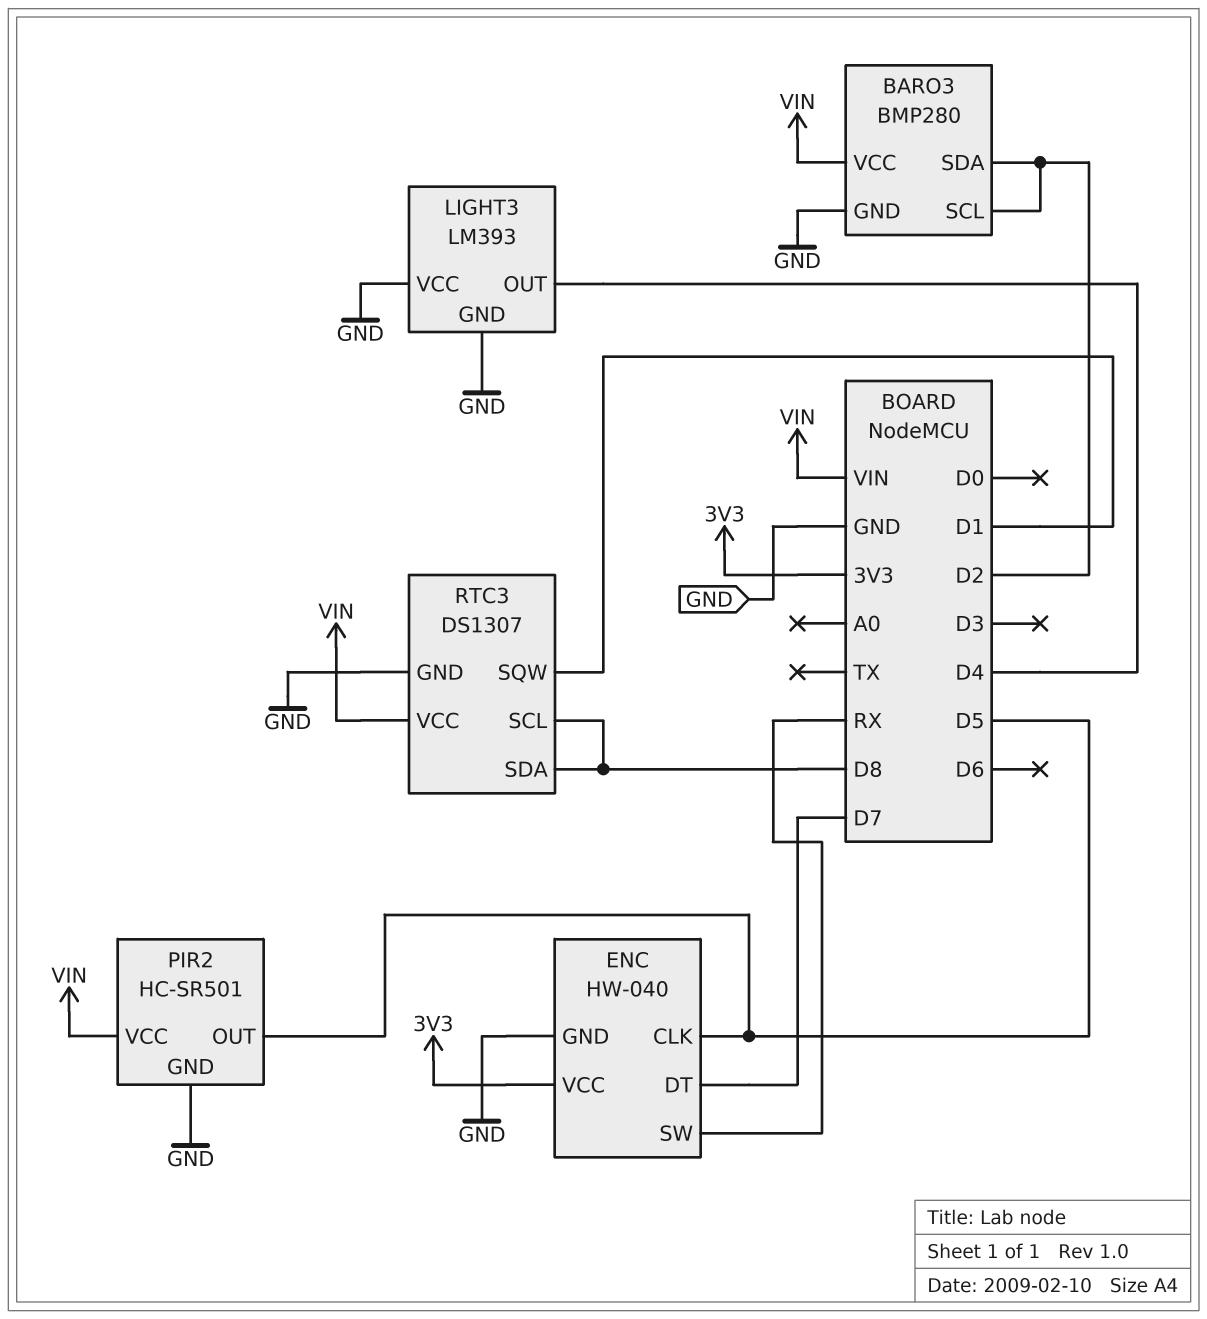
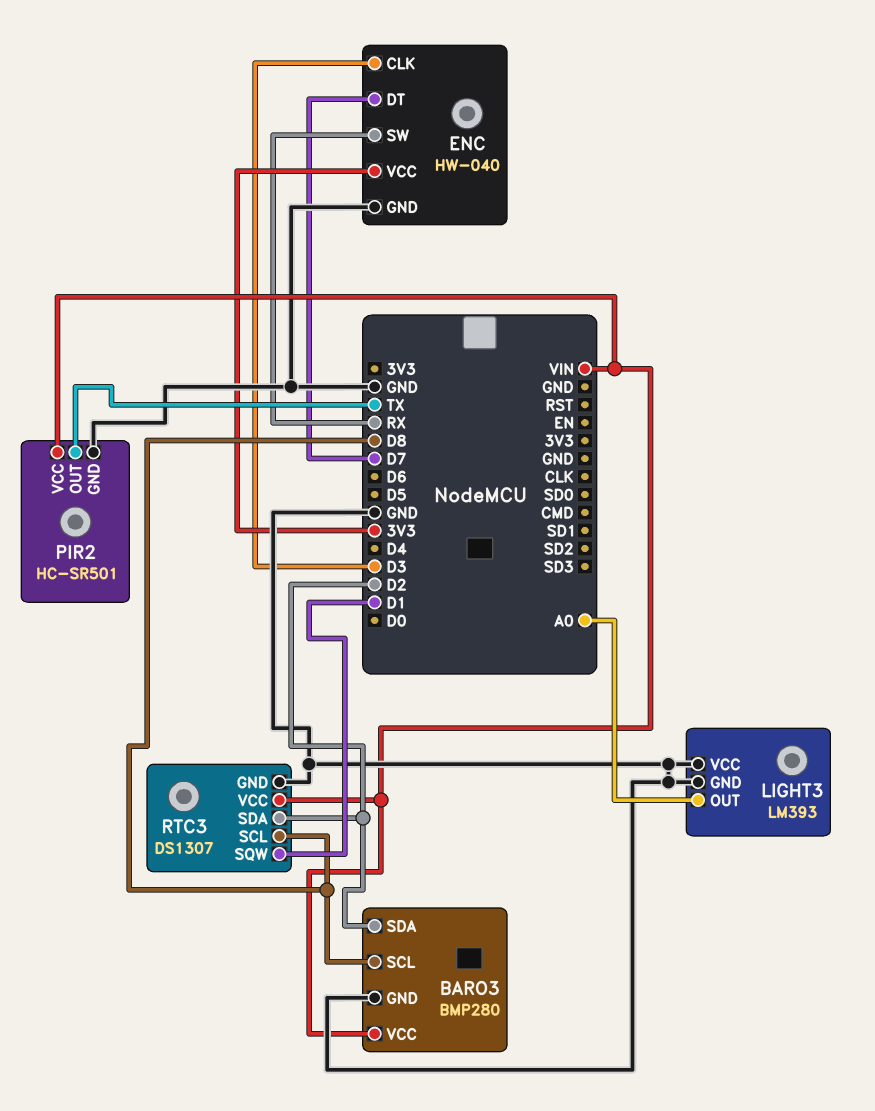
BARO3 pin SCL: D2 -> D8
ENC pin CLK: D5 -> D3
LIGHT3 pin OUT: D4 -> A0
PIR2 pin OUT: D5 -> TX
RTC3 pin SDA: D8 -> D2

